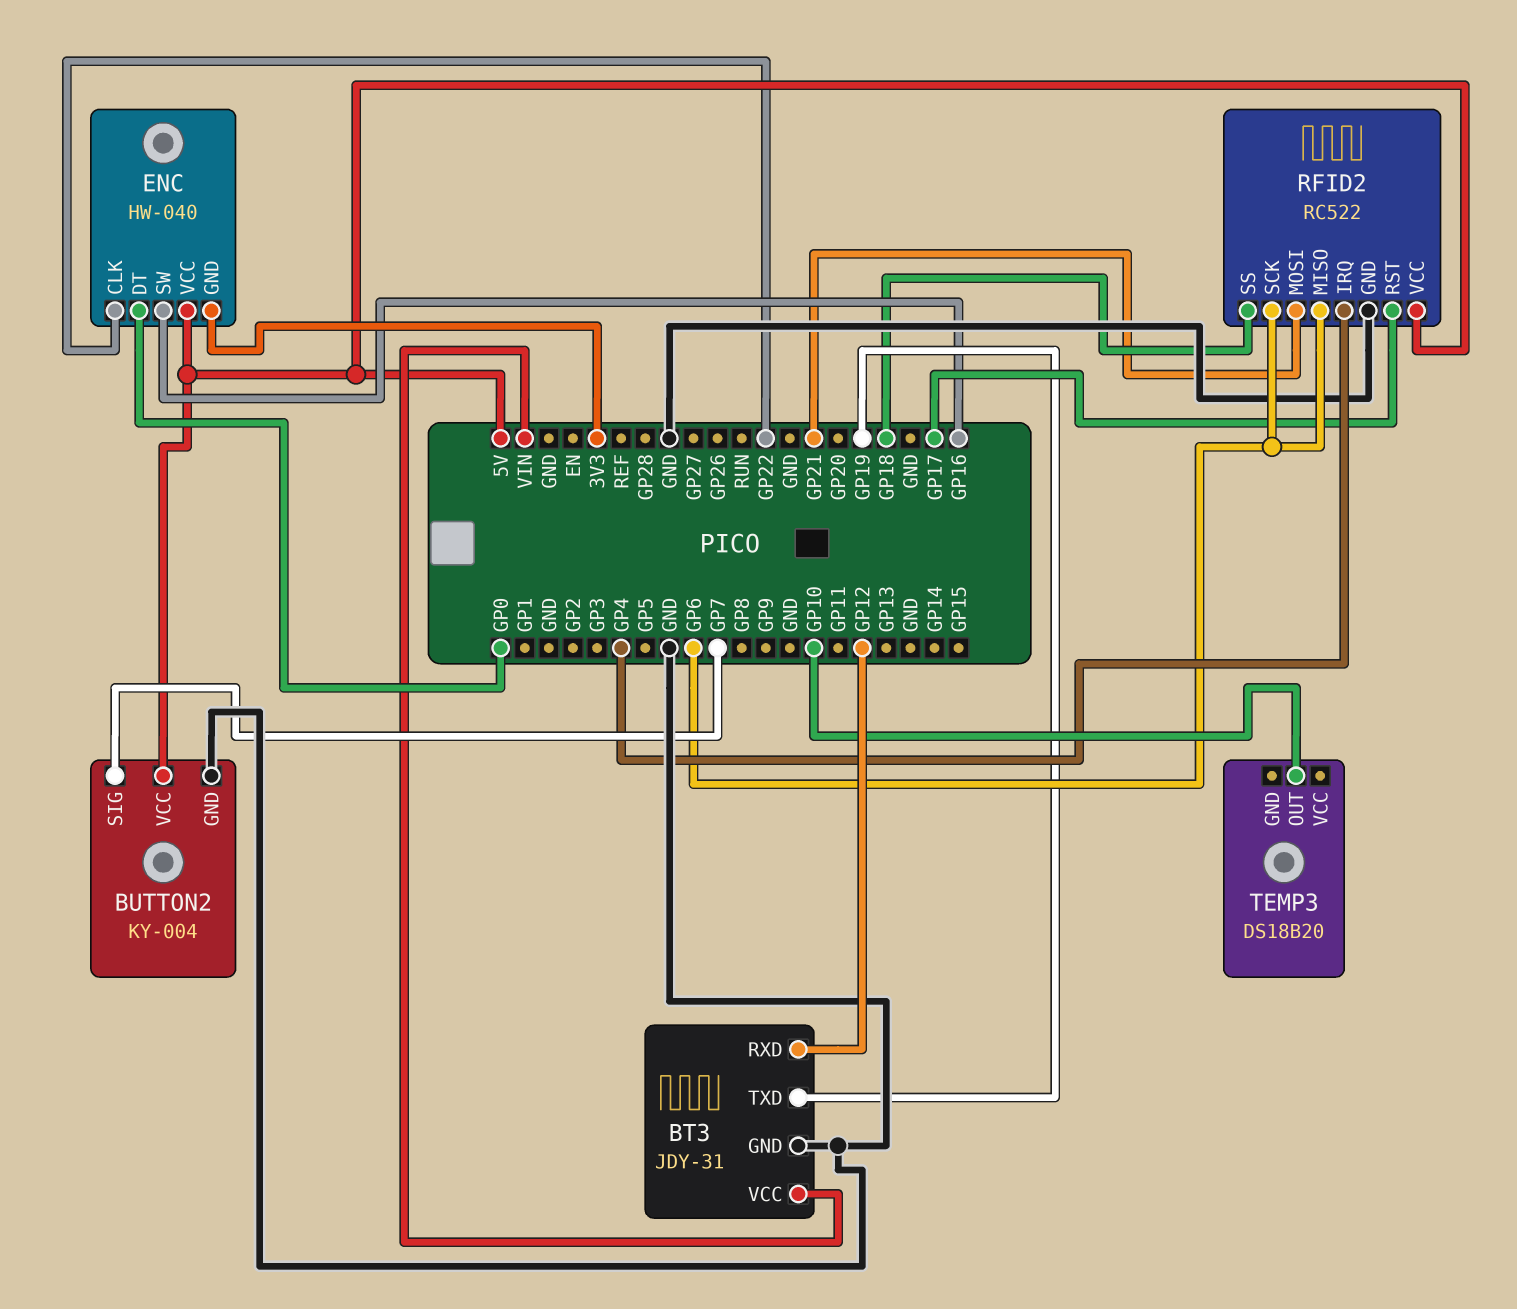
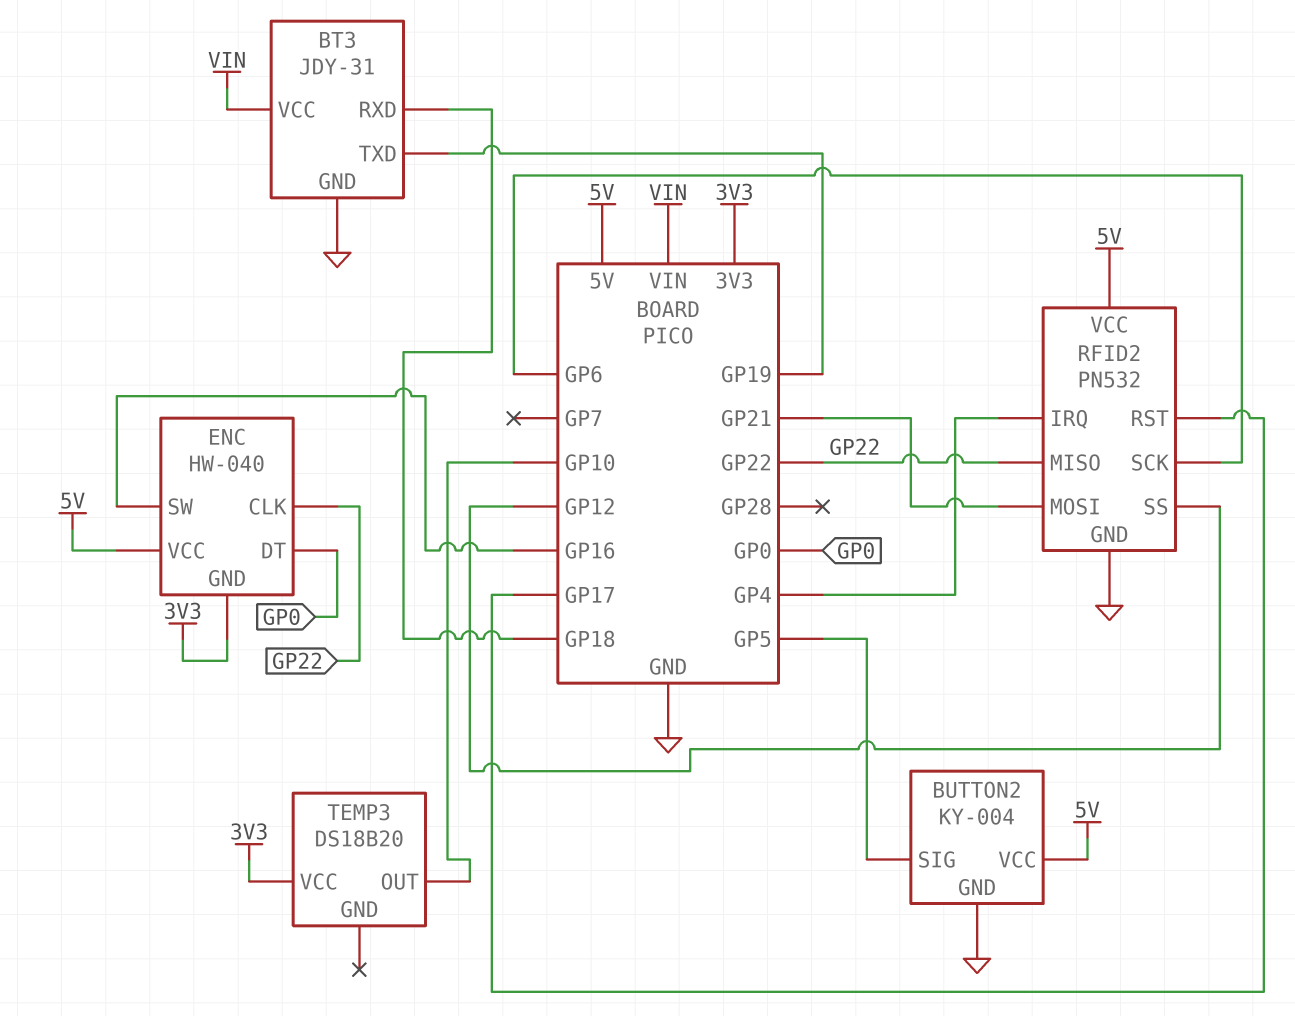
BT3 pin RXD: GP12 -> GP18
BUTTON2 pin SIG: GP7 -> GP5
RFID2: RC522 -> PN532
RFID2 pin MISO: GP6 -> GP22
RFID2 pin SS: GP18 -> GP12
TEMP3 pin VCC: none -> 3V3

